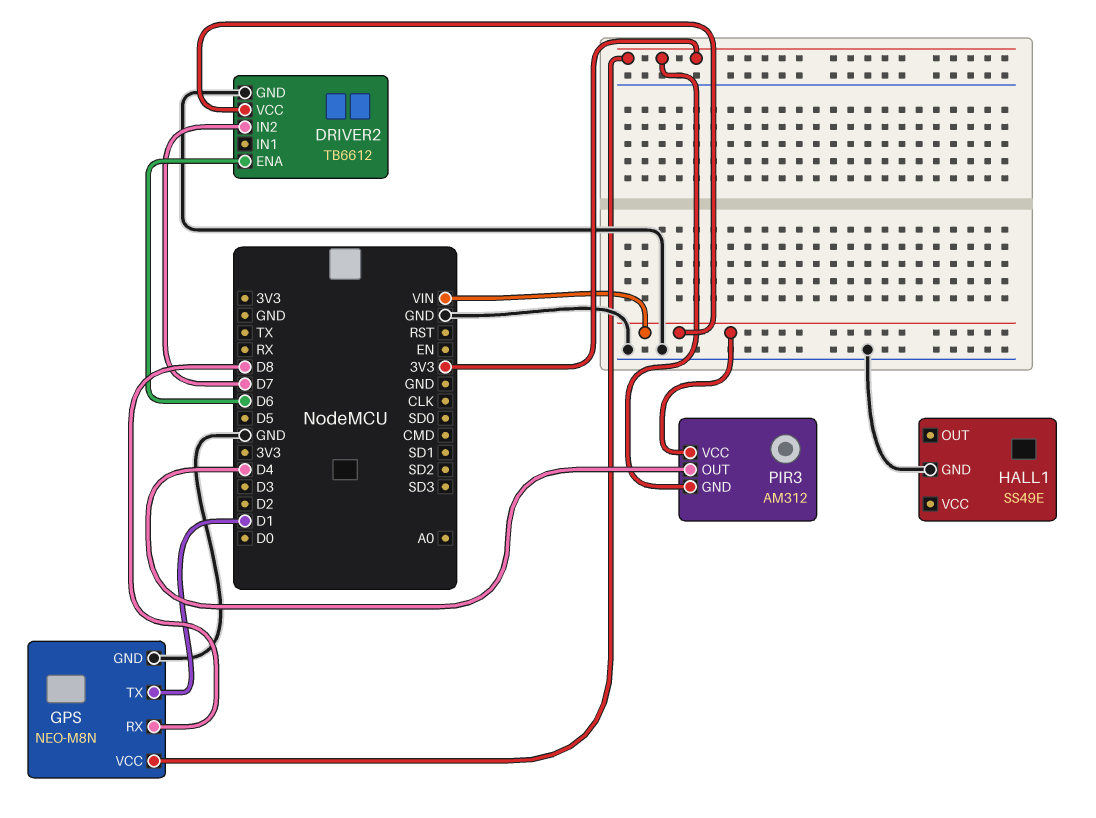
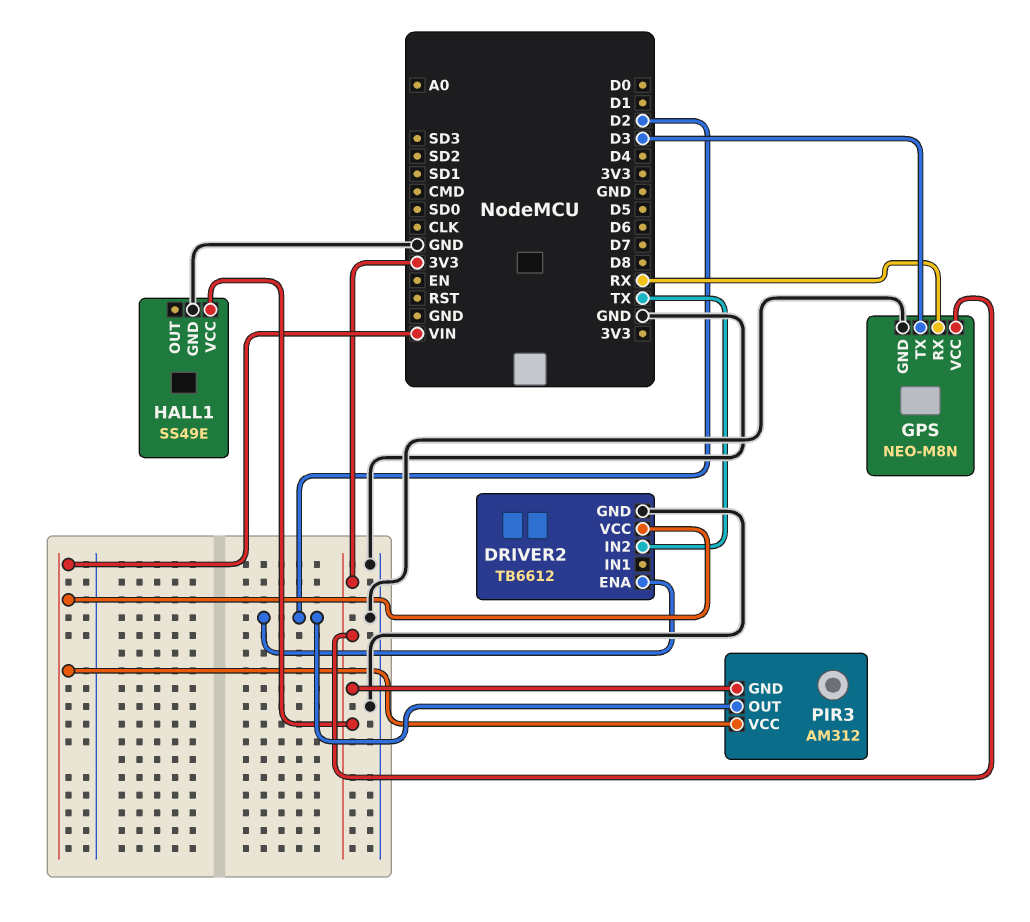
DRIVER2 pin ENA: D6 -> D2
DRIVER2 pin IN2: D7 -> TX
GPS pin RX: D8 -> RX
GPS pin TX: D1 -> D3
HALL1 pin VCC: none -> 3V3
PIR3 pin OUT: D4 -> D2

